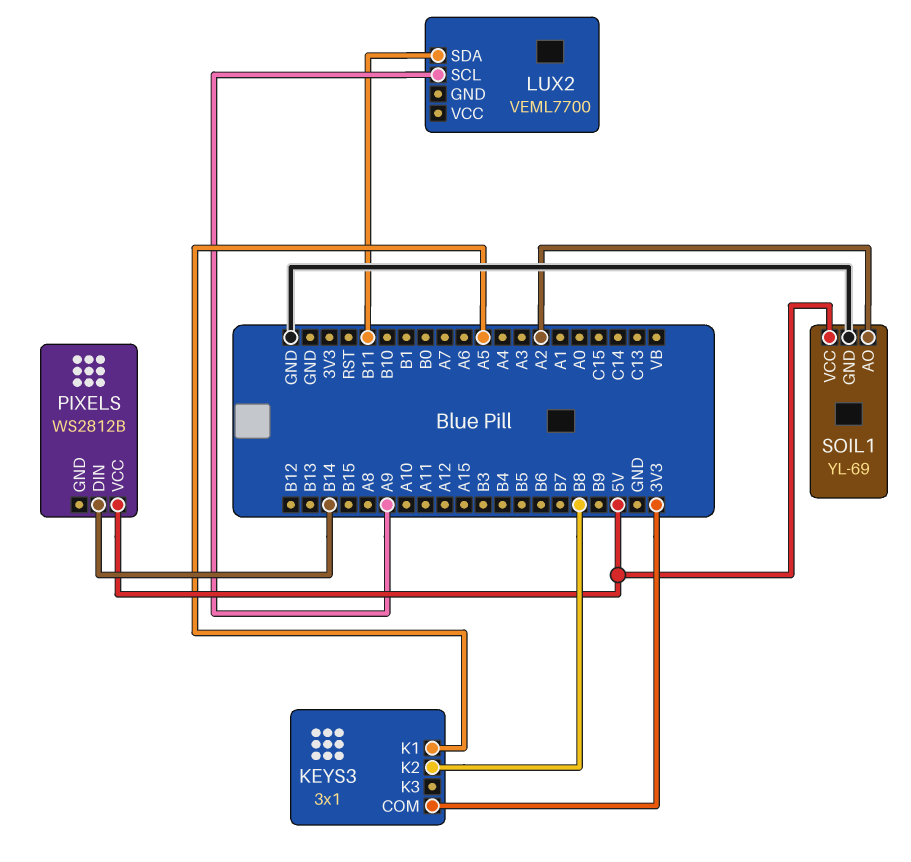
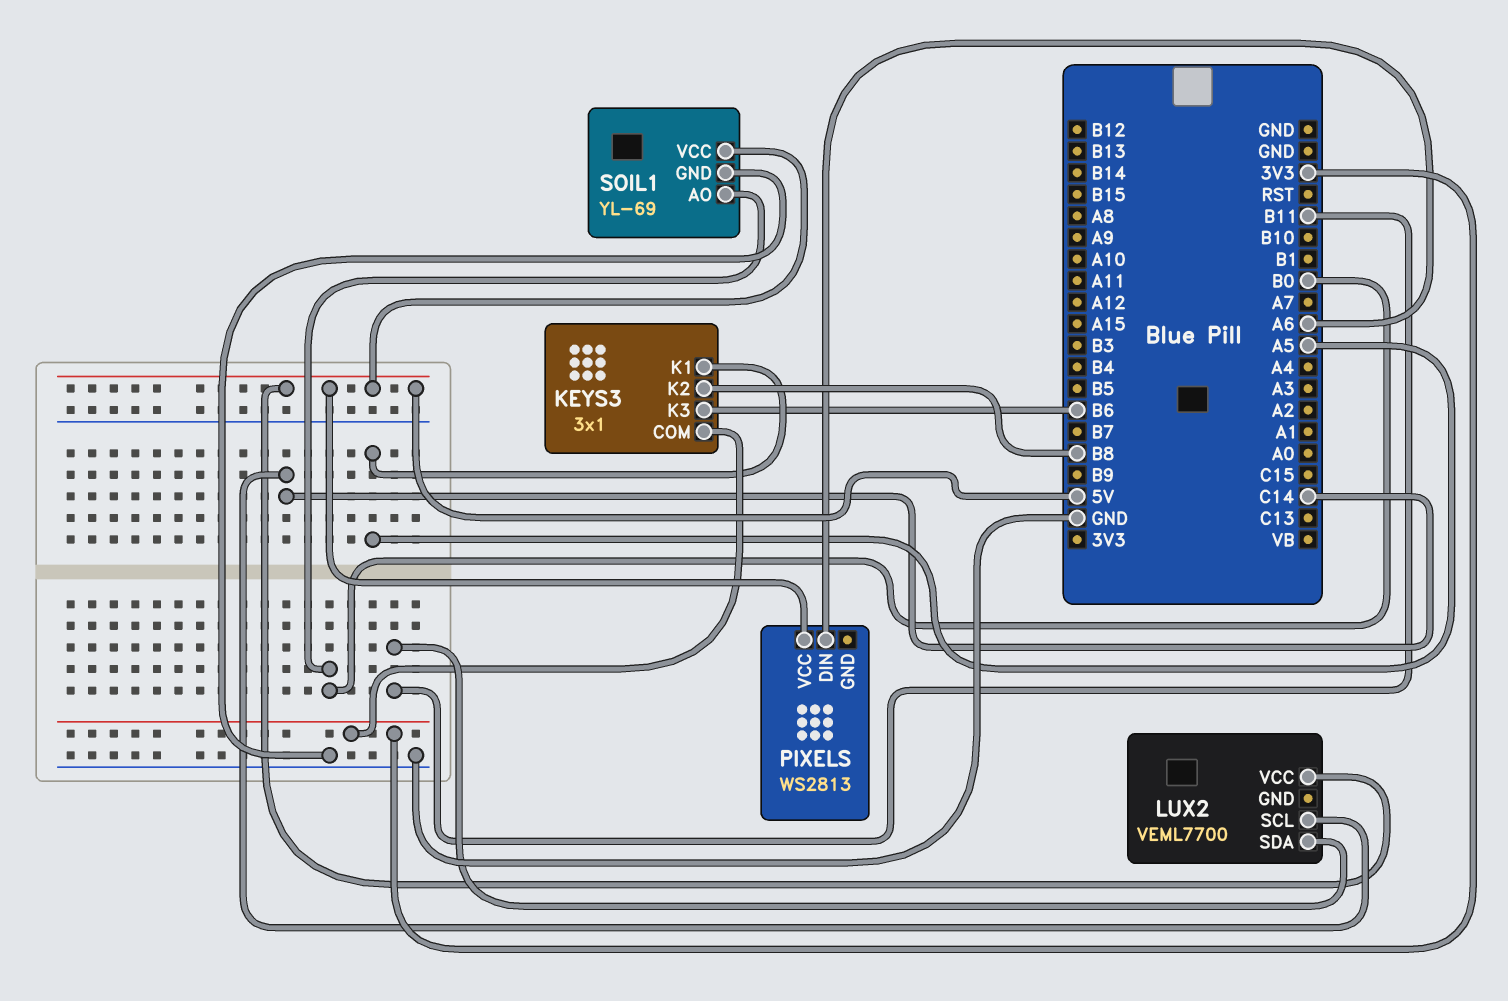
KEYS3 pin K3: none -> B6
LUX2 pin SCL: A9 -> C14
LUX2 pin VCC: none -> 5V
PIXELS: WS2812B -> WS2813
PIXELS pin DIN: B14 -> A6
SOIL1 pin AO: A2 -> B0

